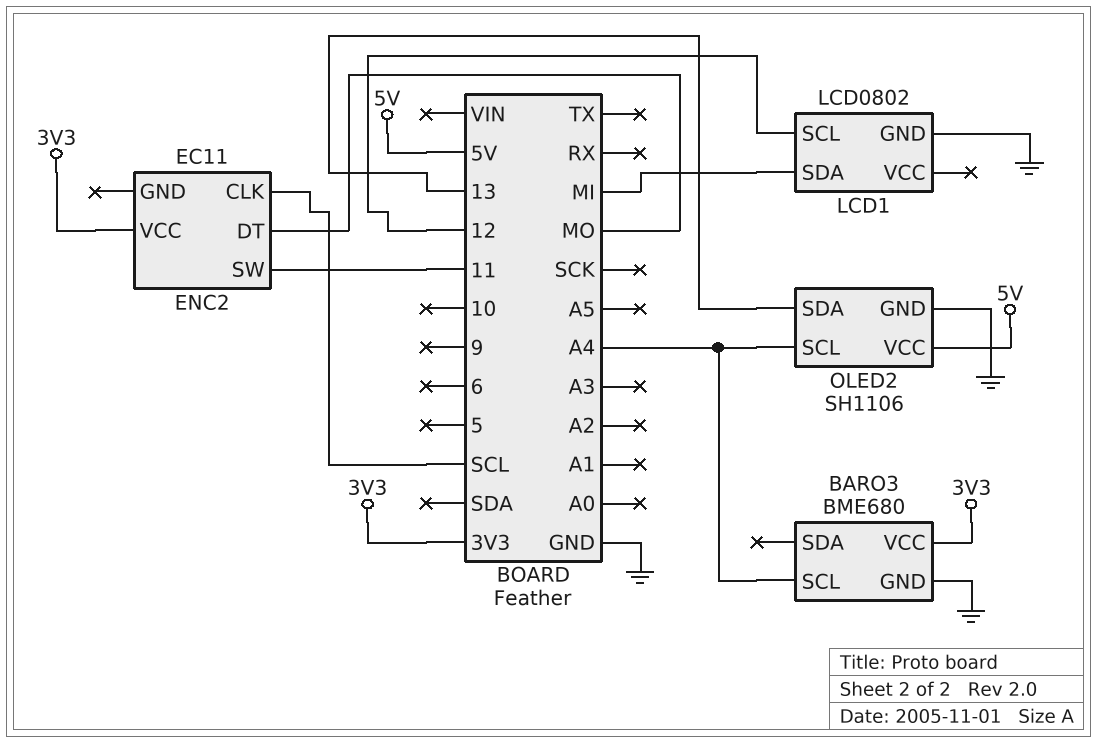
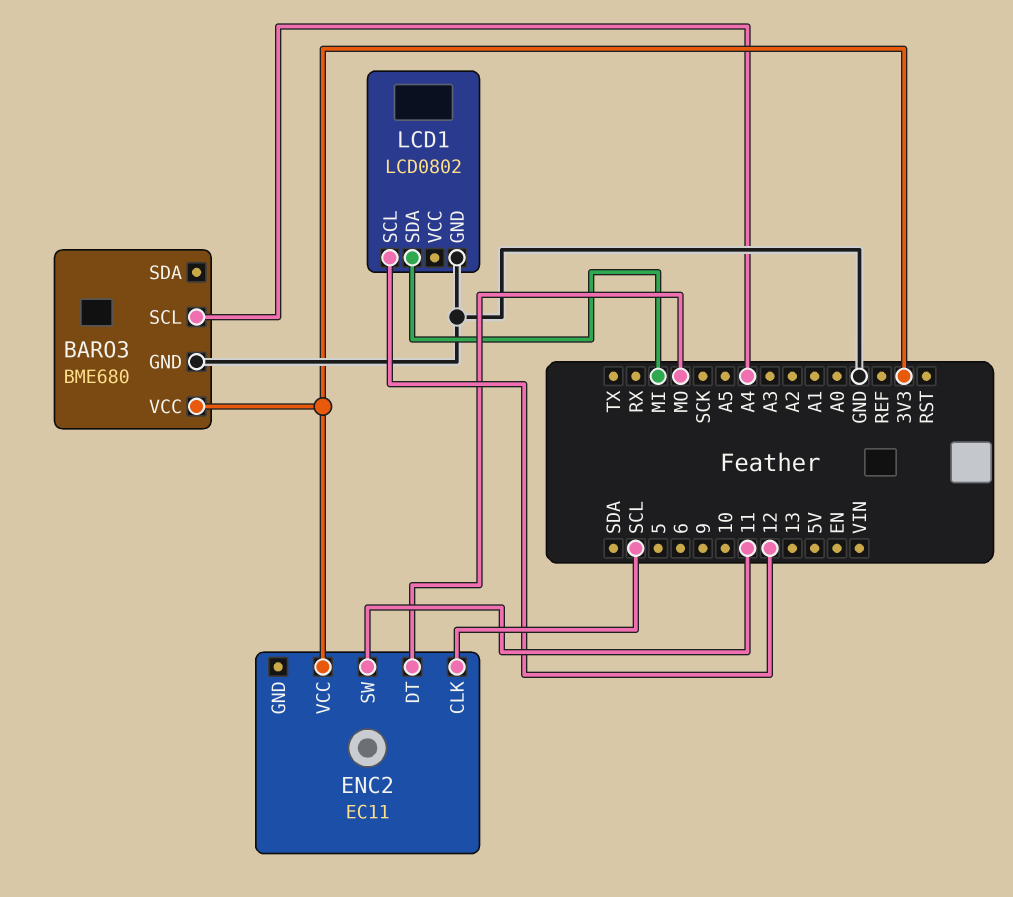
OLED2: SH1106 -> none
OLED2 pin GND: GND -> none
OLED2 pin SCL: A4 -> none
OLED2 pin SDA: 13 -> none
OLED2 pin VCC: 5V -> none

